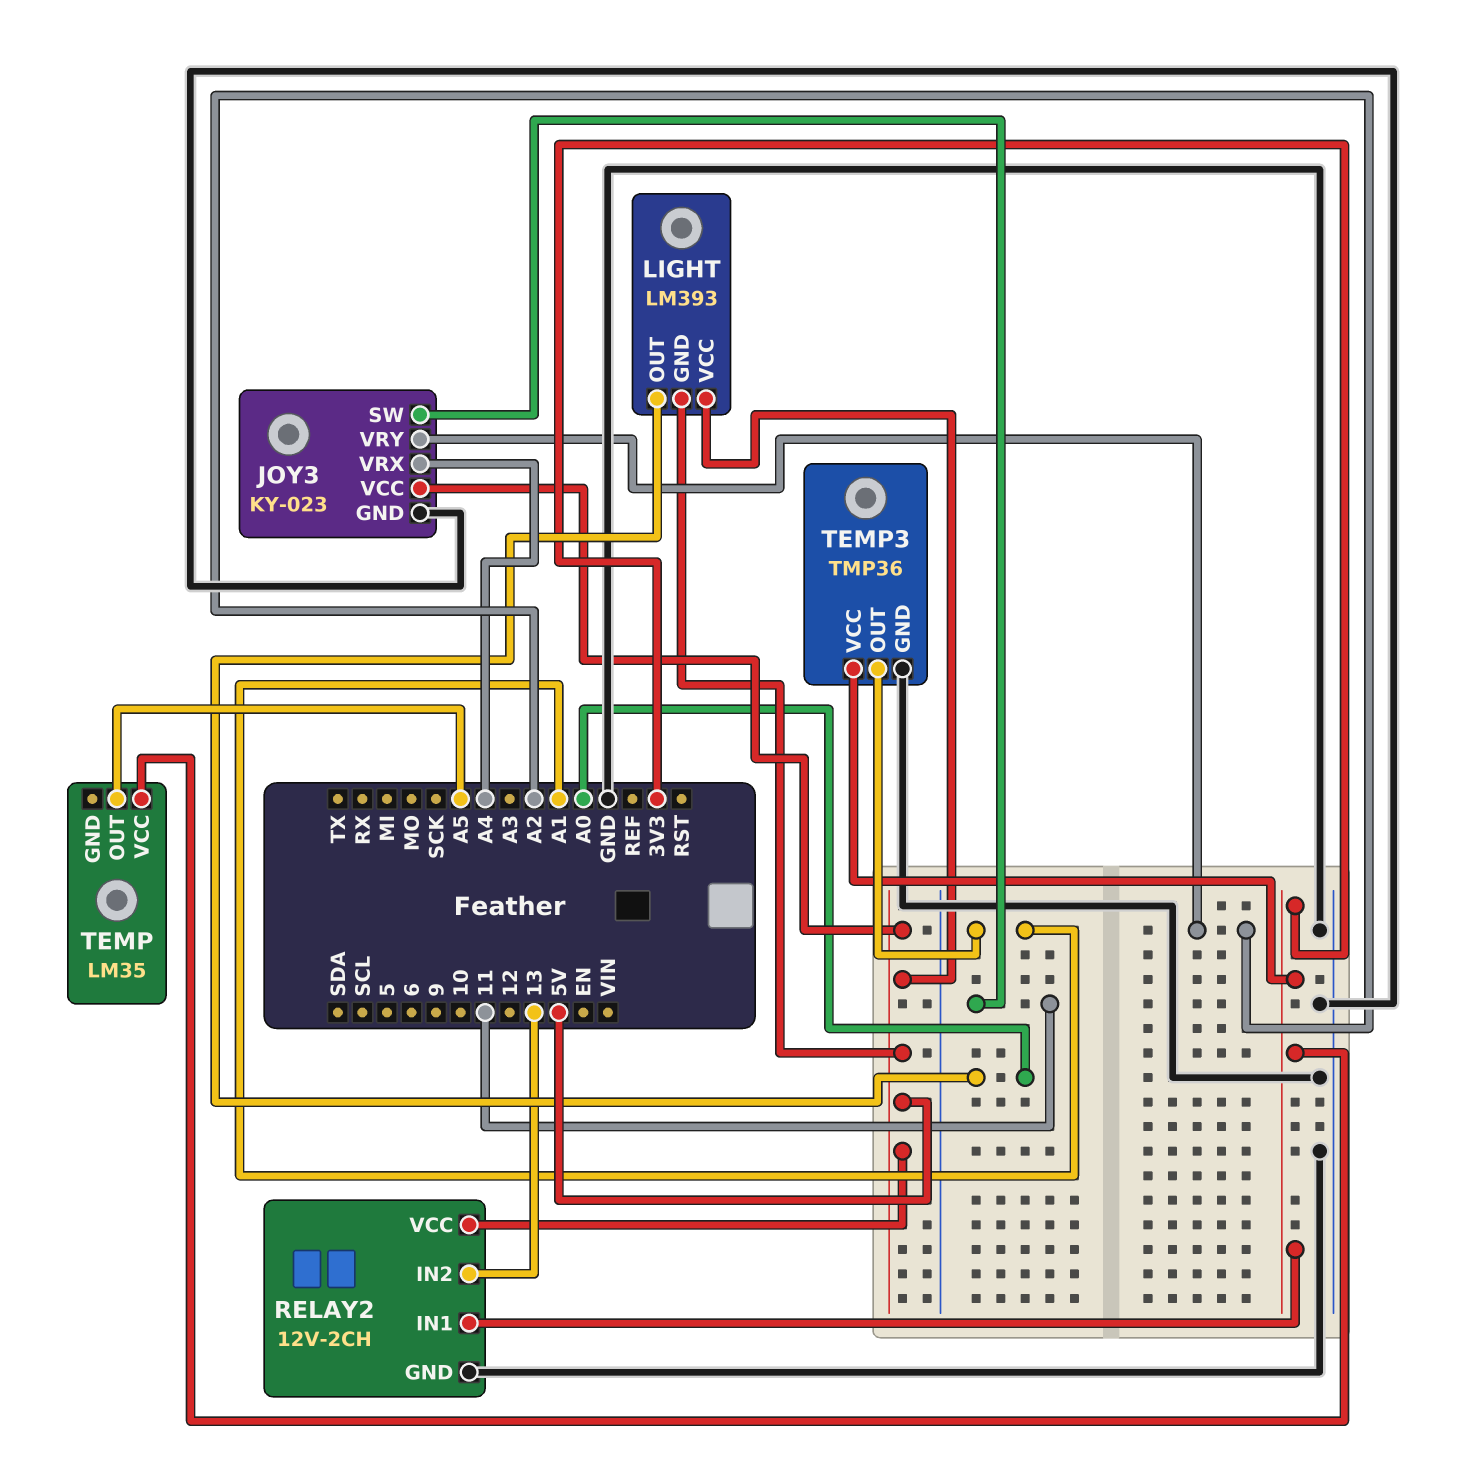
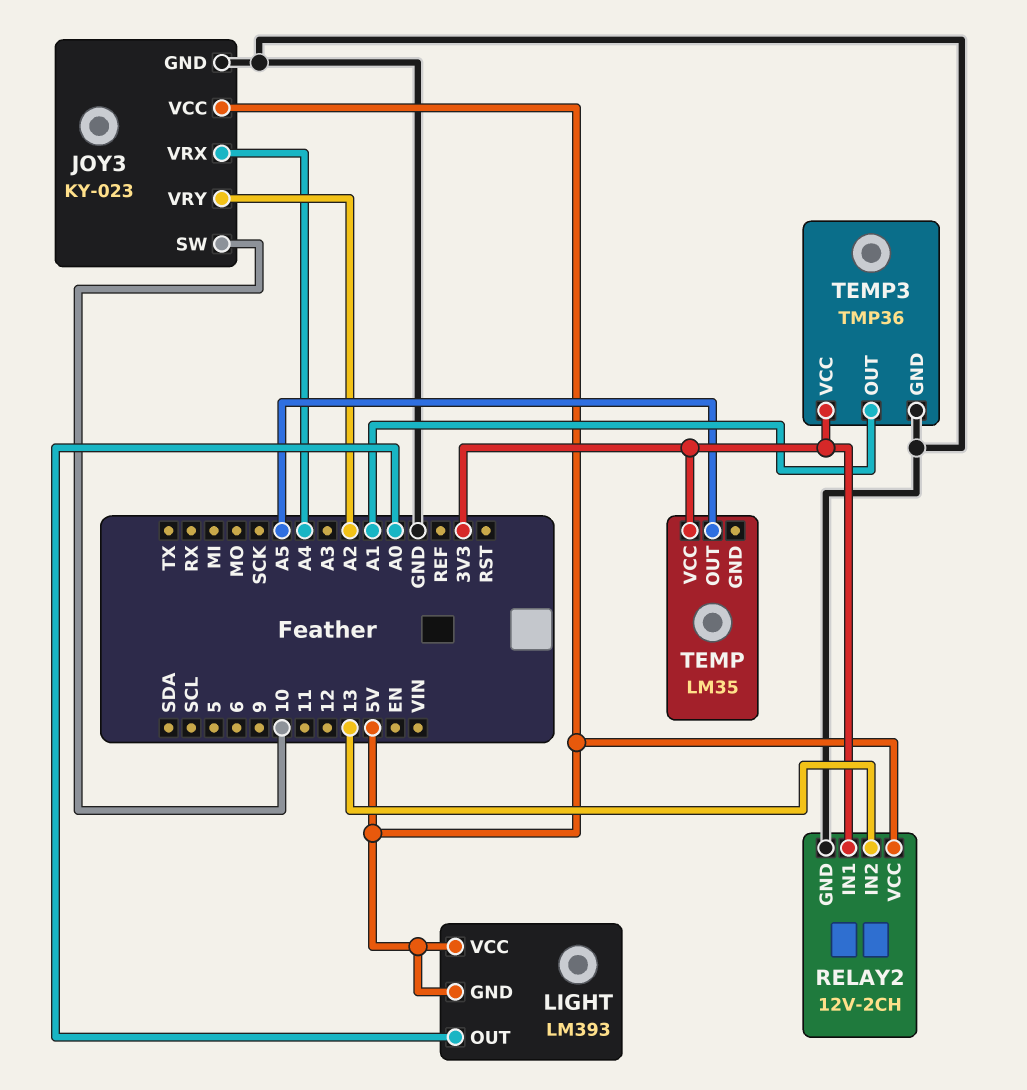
JOY3 pin SW: 11 -> 10

